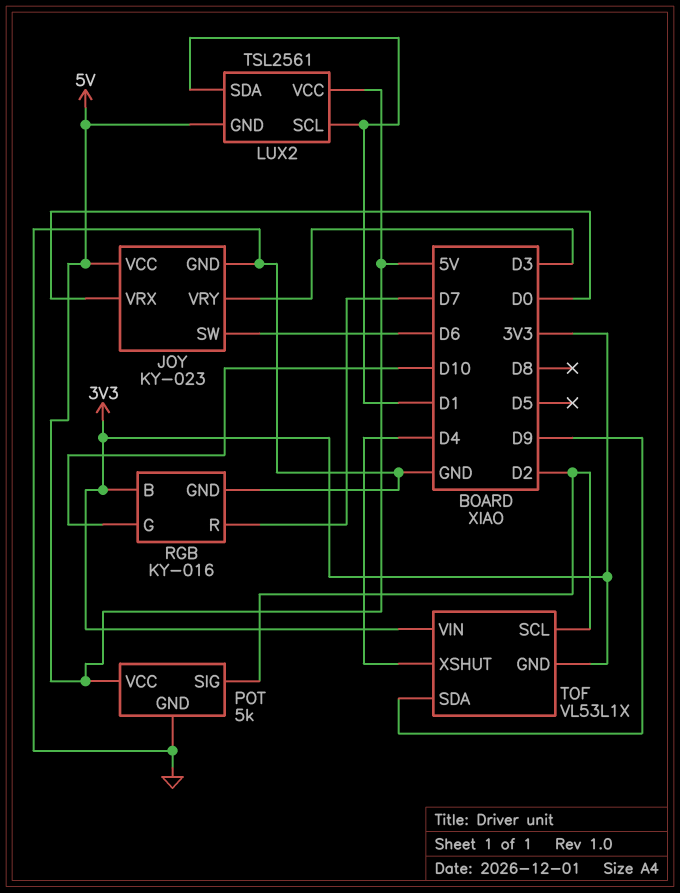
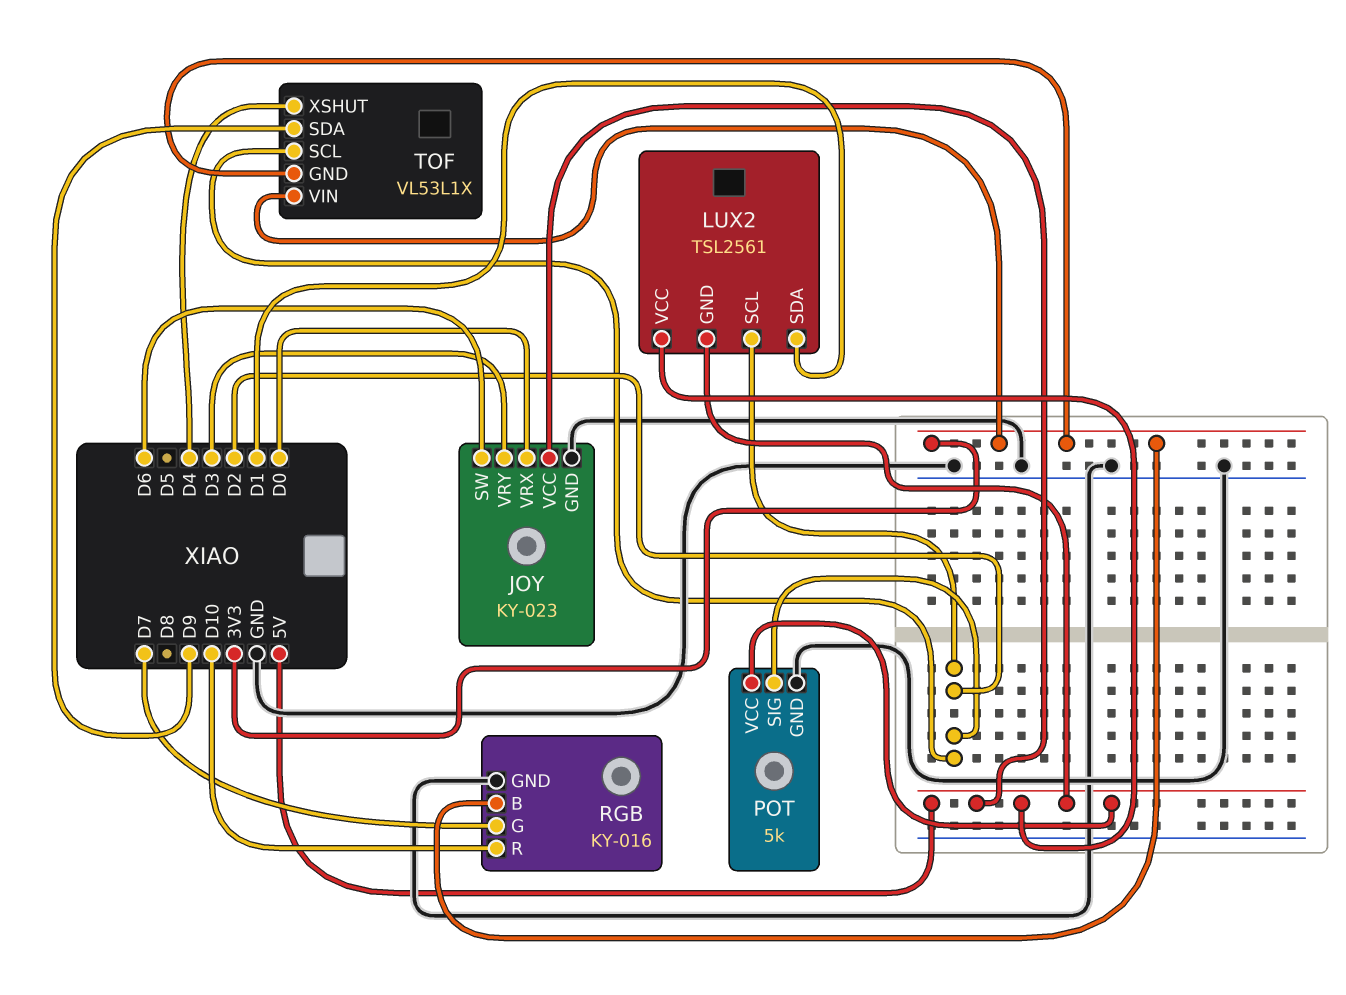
LUX2 pin SCL: D1 -> D2
RGB pin G: D10 -> D7
RGB pin R: D7 -> D10

